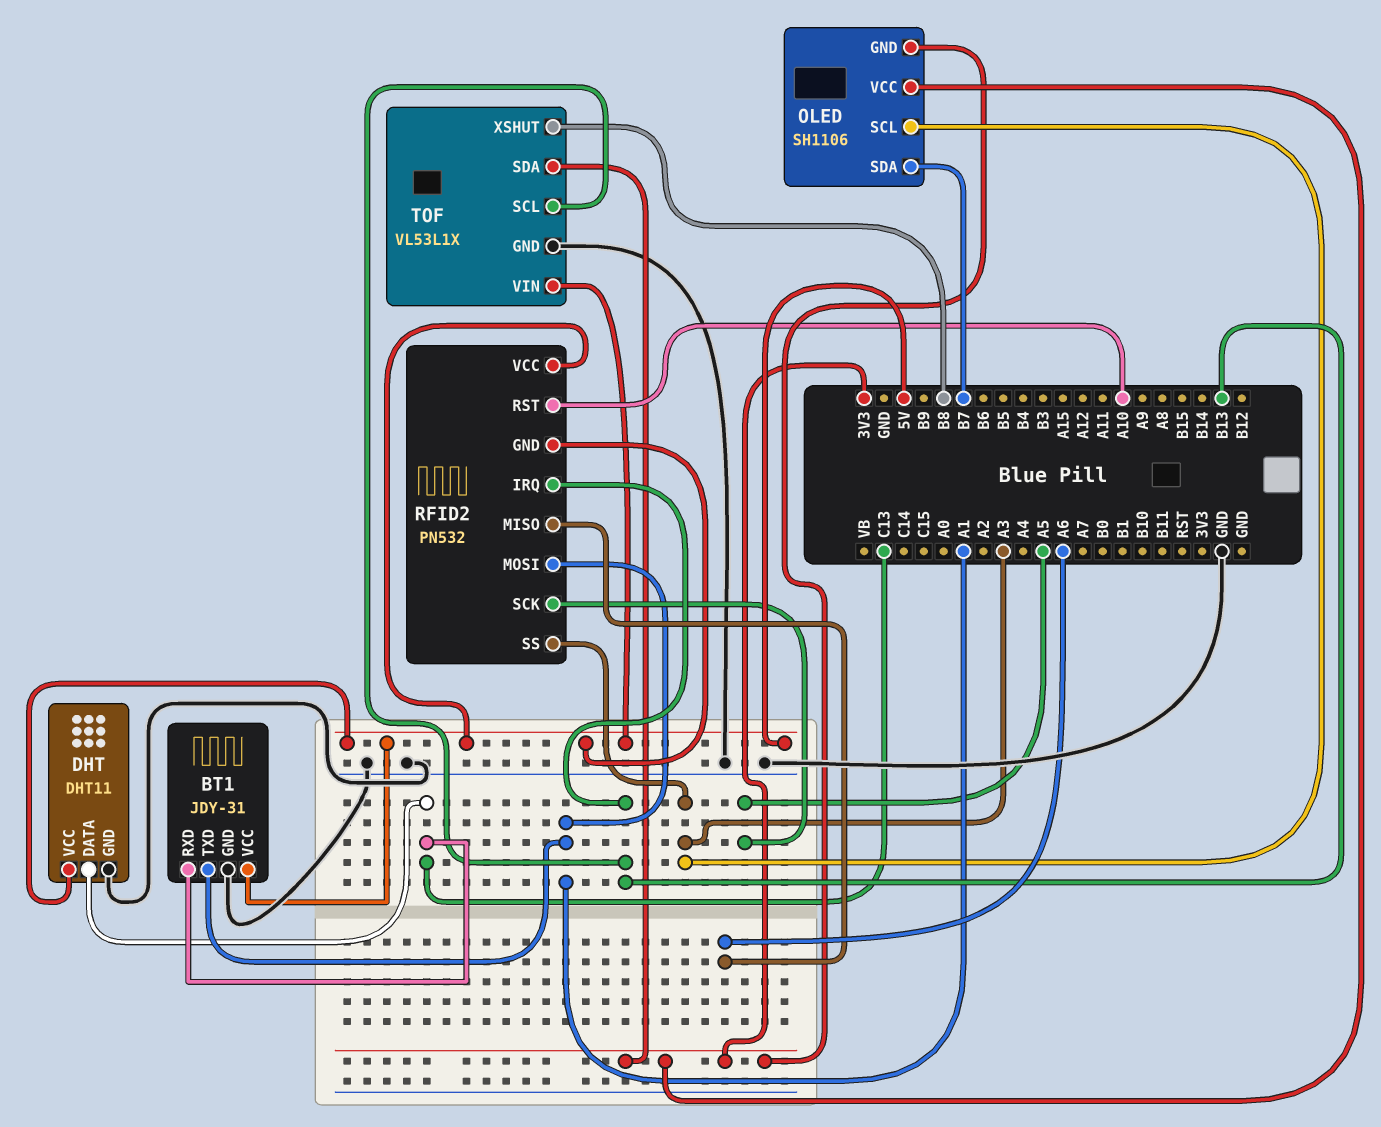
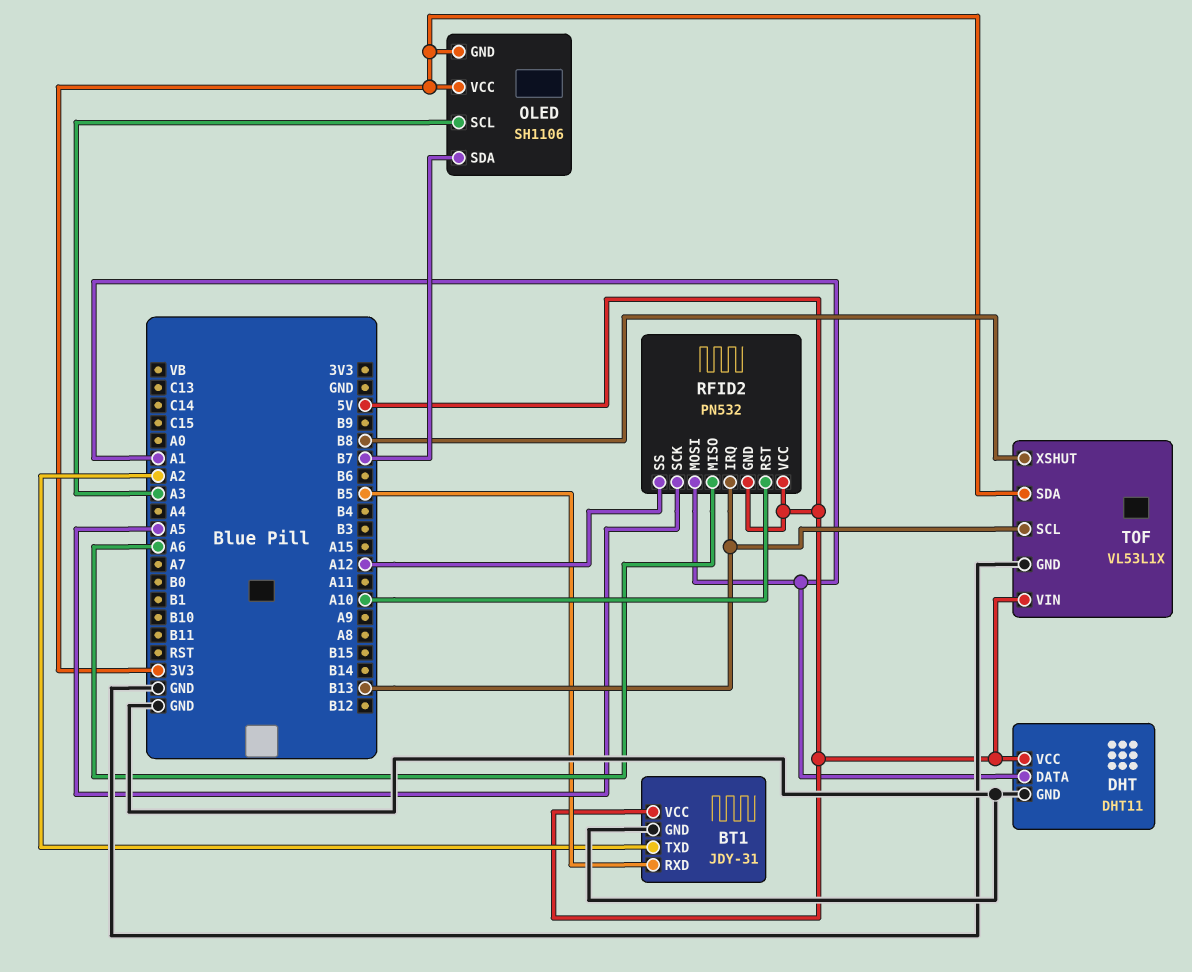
BT1 pin RXD: C13 -> B5
BT1 pin TXD: A1 -> A2
DHT pin DATA: C13 -> A1
RFID2 pin SS: A3 -> A12

